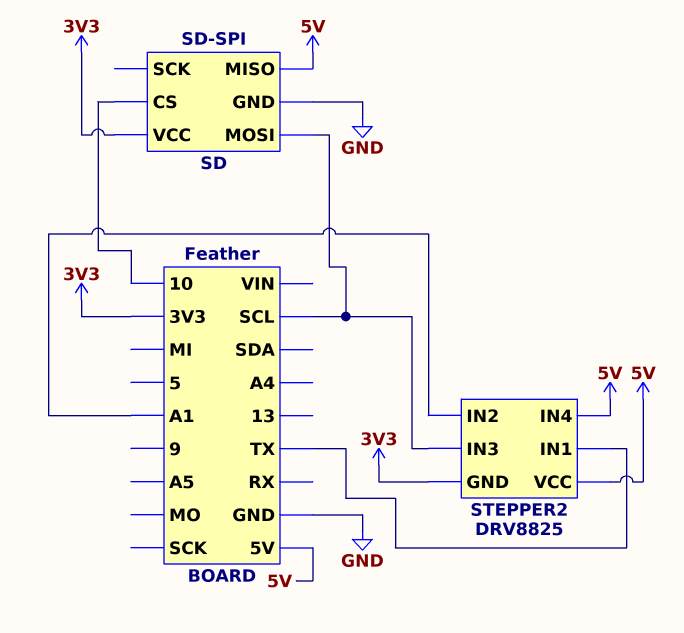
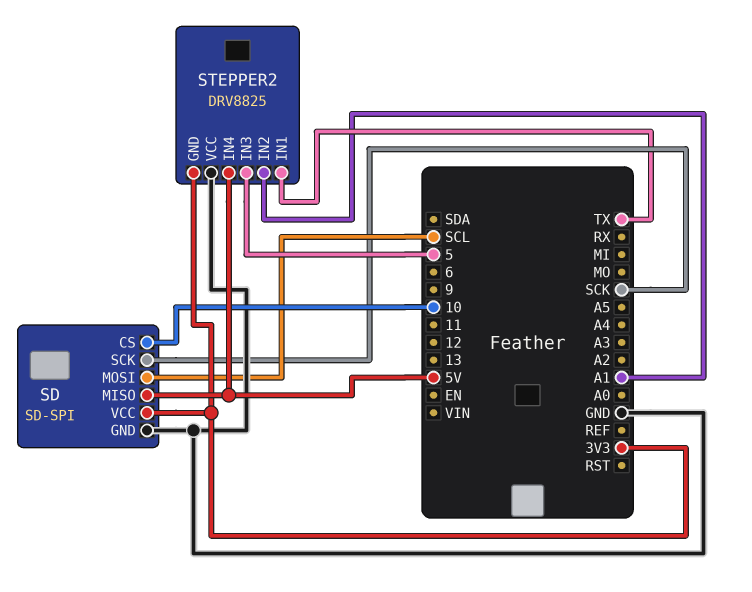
SD pin SCK: none -> SCK
STEPPER2 pin IN3: SCL -> 5
STEPPER2 pin VCC: 5V -> GND

